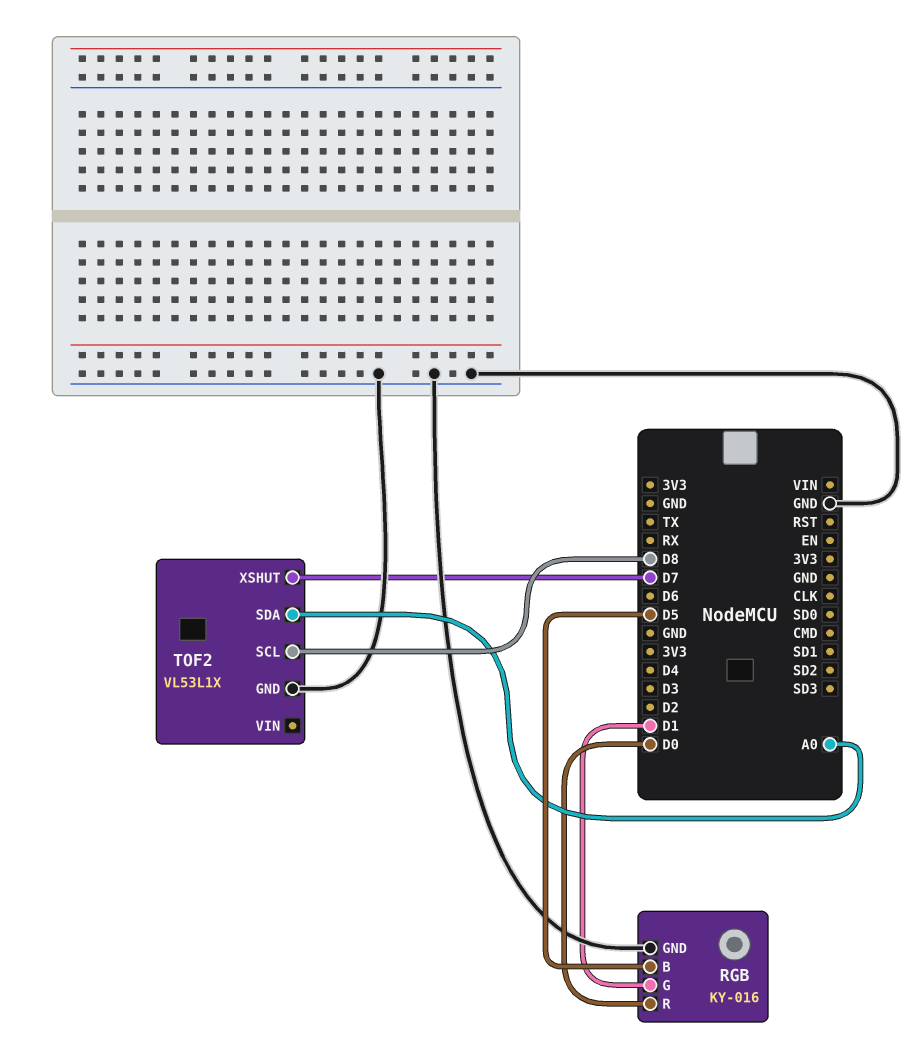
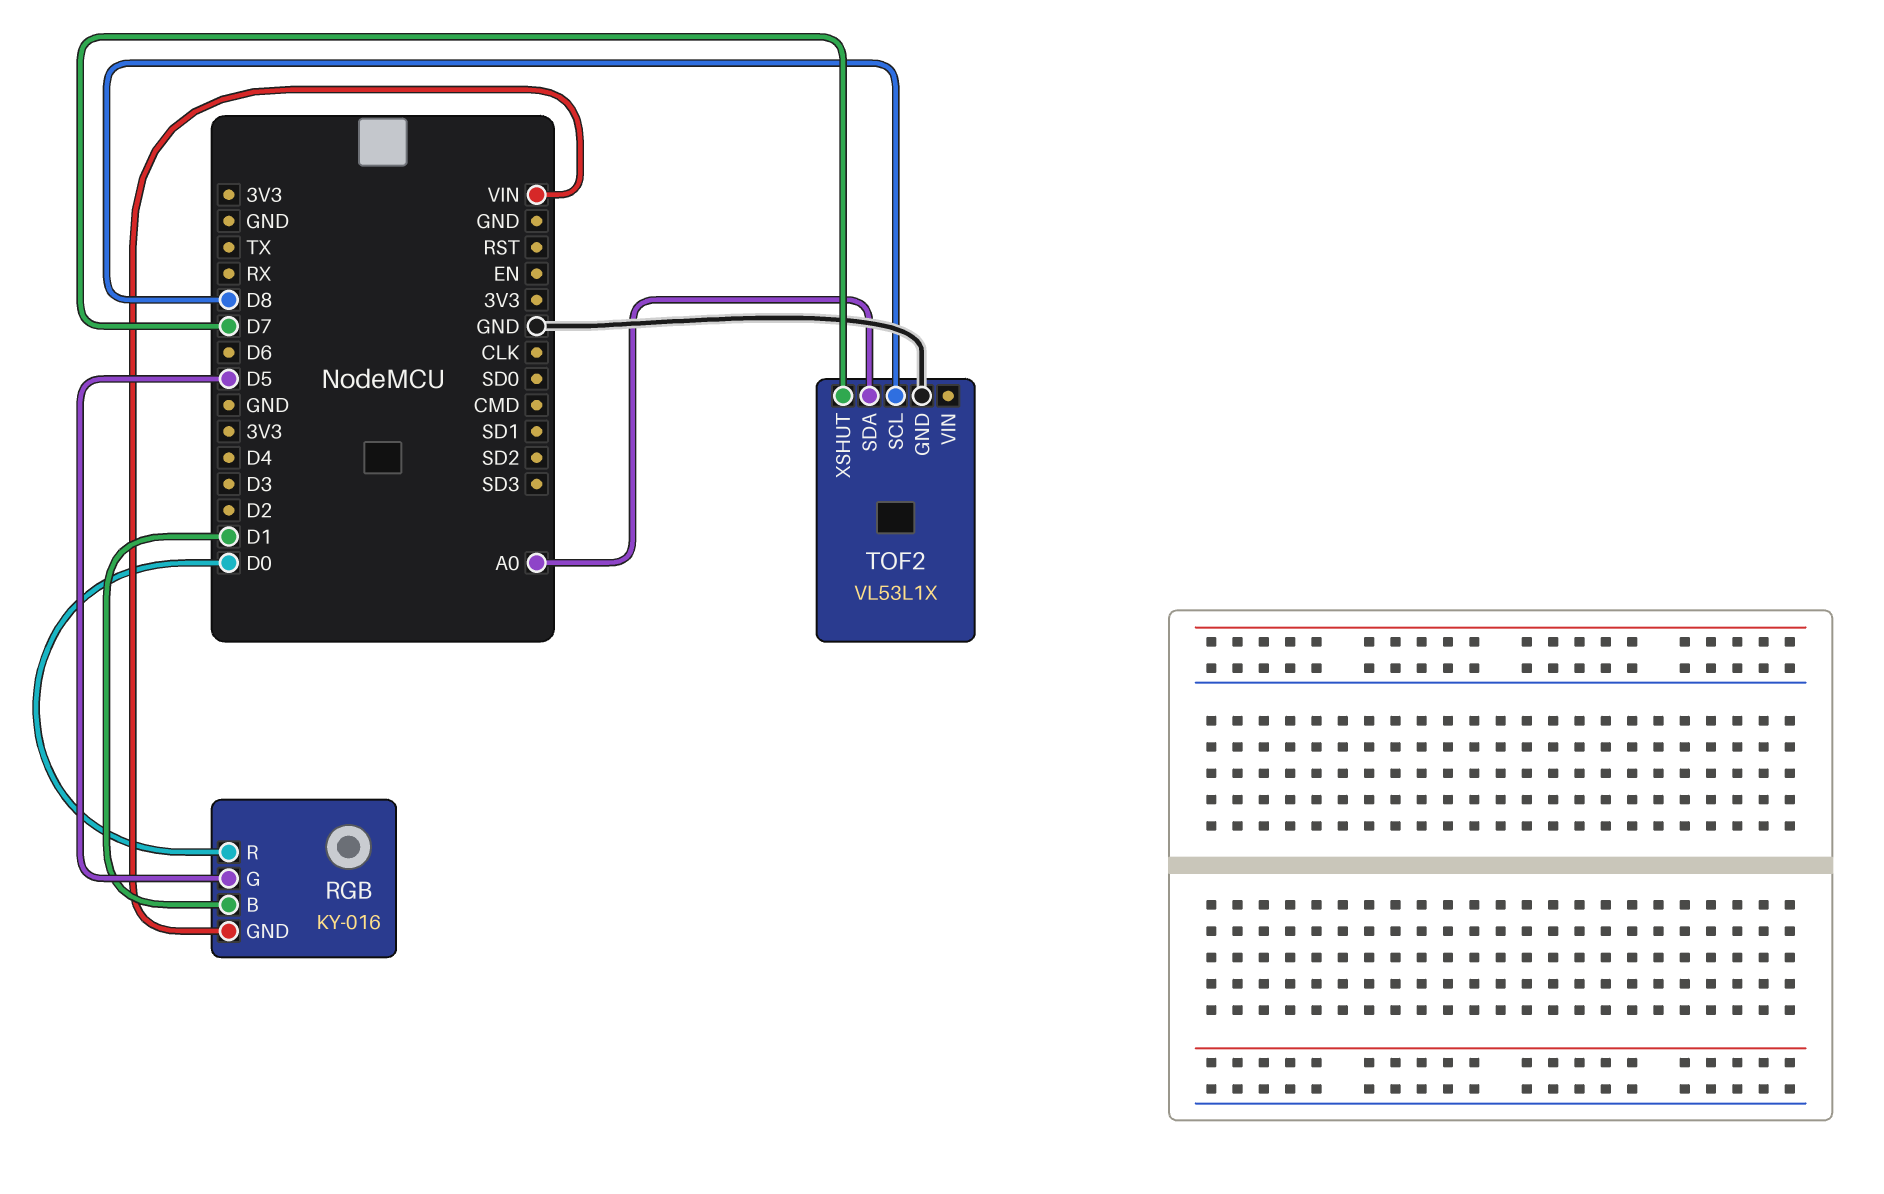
RGB pin B: D5 -> D1
RGB pin G: D1 -> D5
RGB pin GND: GND -> VIN

